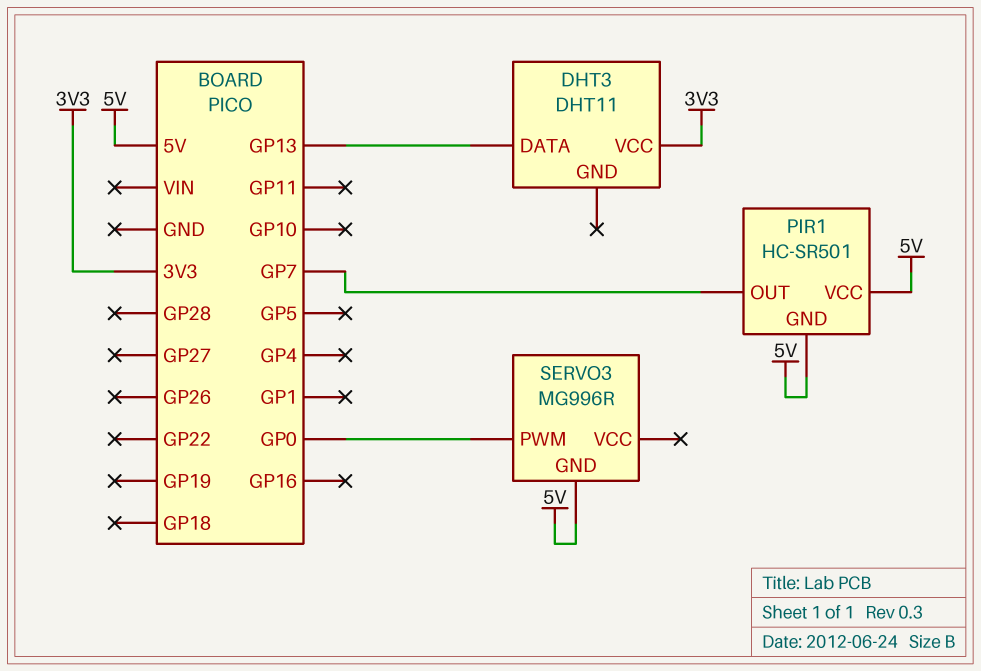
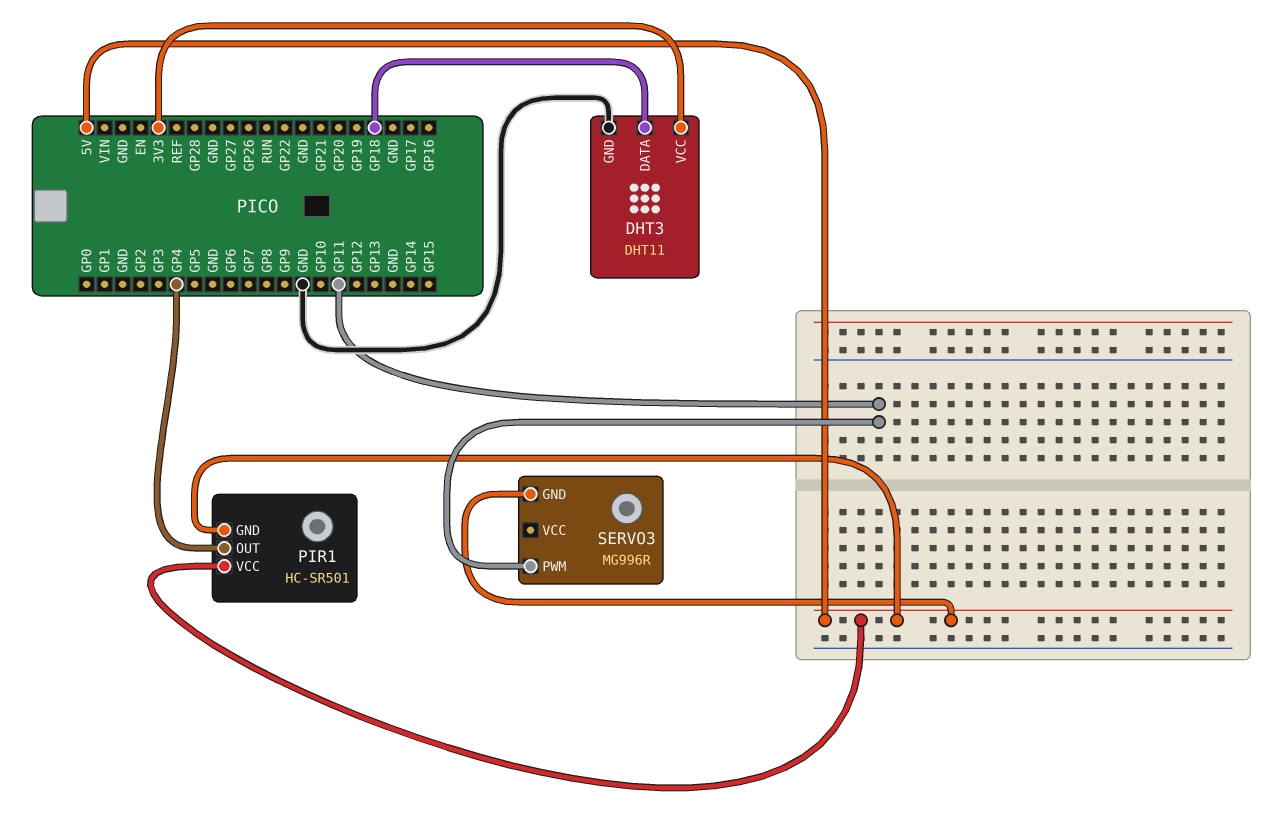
DHT3 pin DATA: GP13 -> GP18
DHT3 pin GND: none -> GND
PIR1 pin OUT: GP7 -> GP4
SERVO3 pin PWM: GP0 -> GP11

